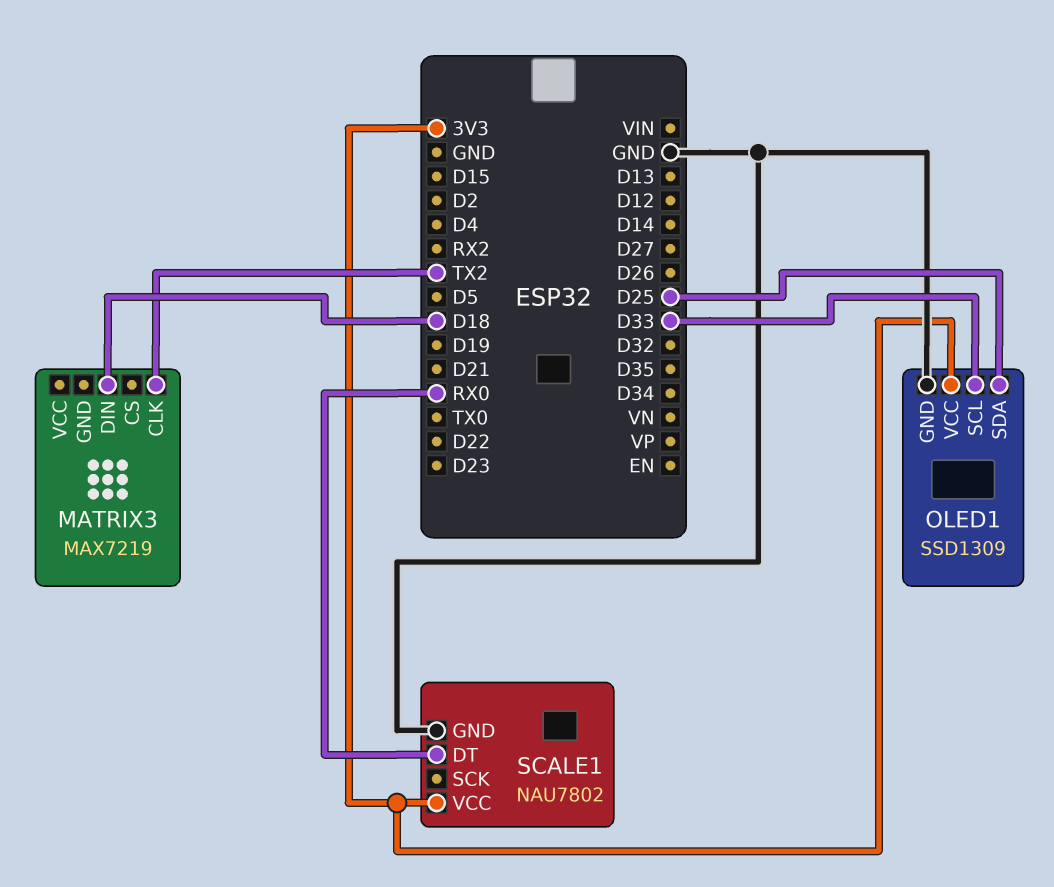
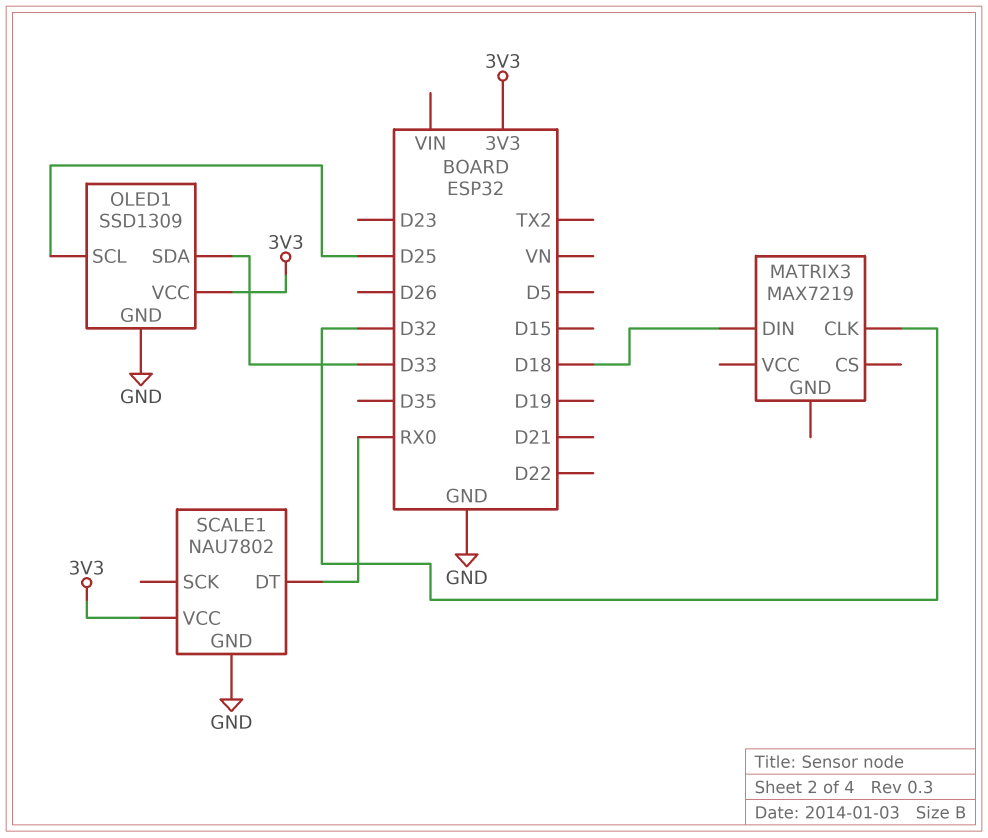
MATRIX3 pin CLK: TX2 -> D32
OLED1 pin SCL: D33 -> D25
OLED1 pin SDA: D25 -> D33

